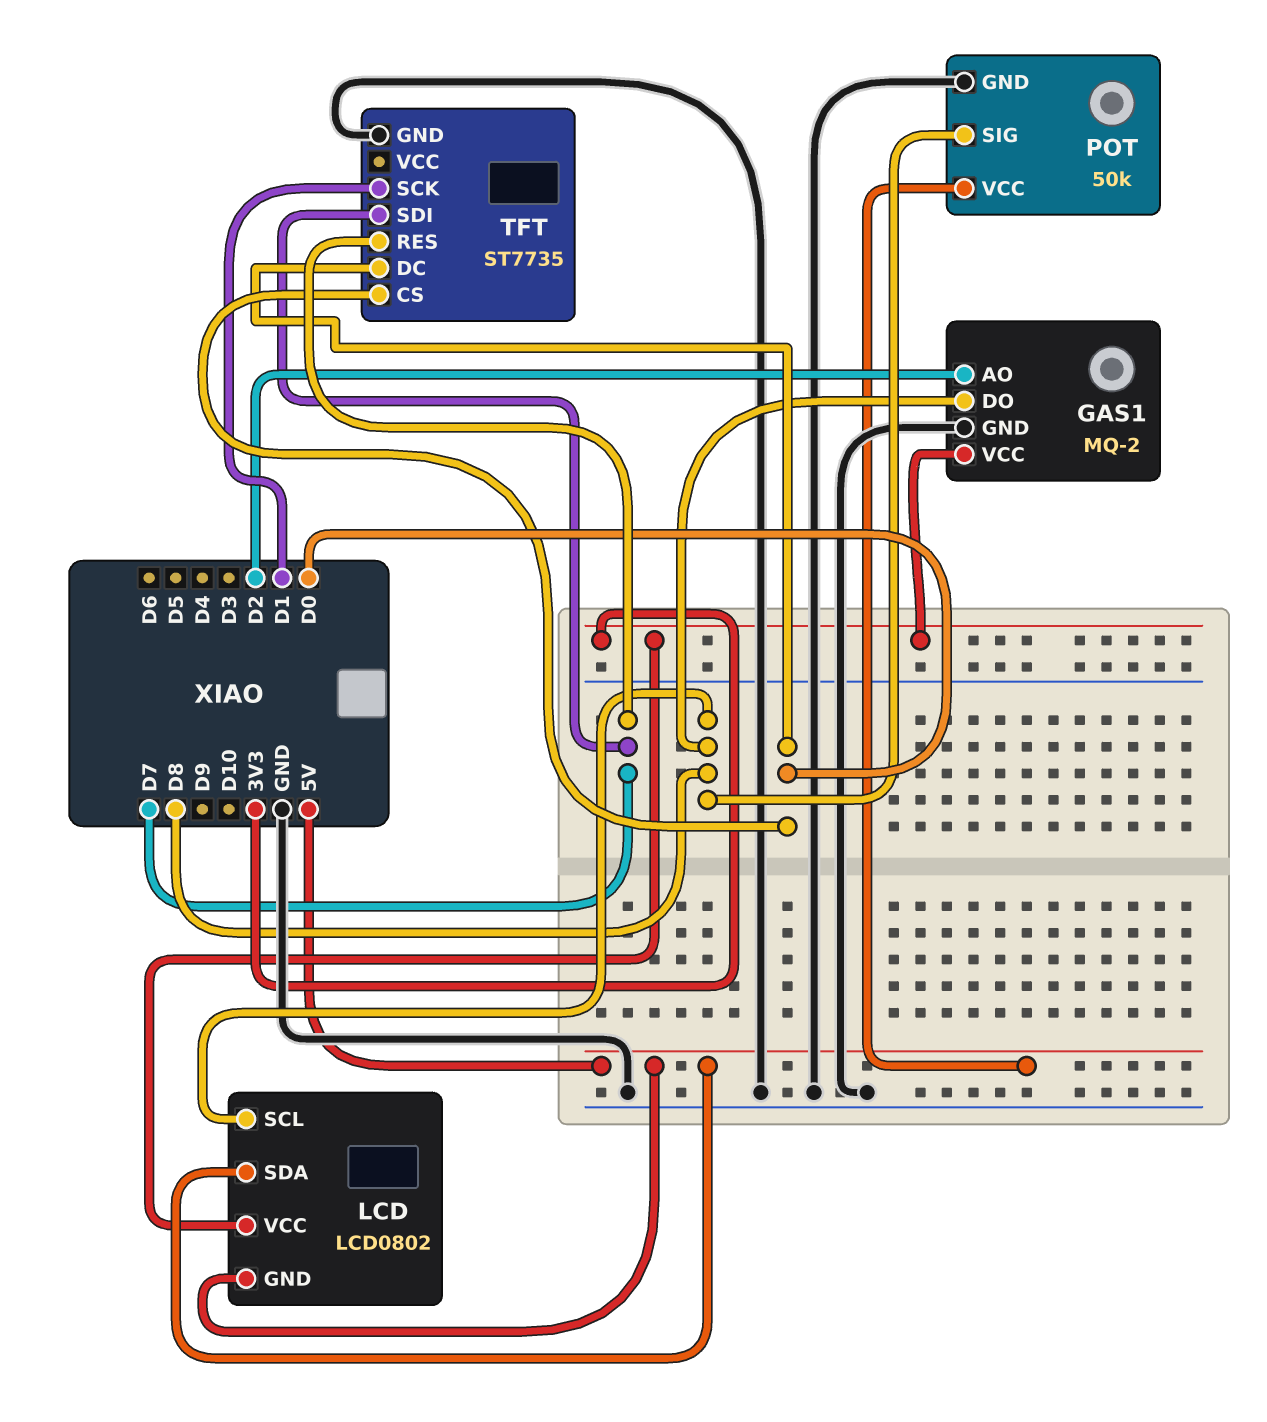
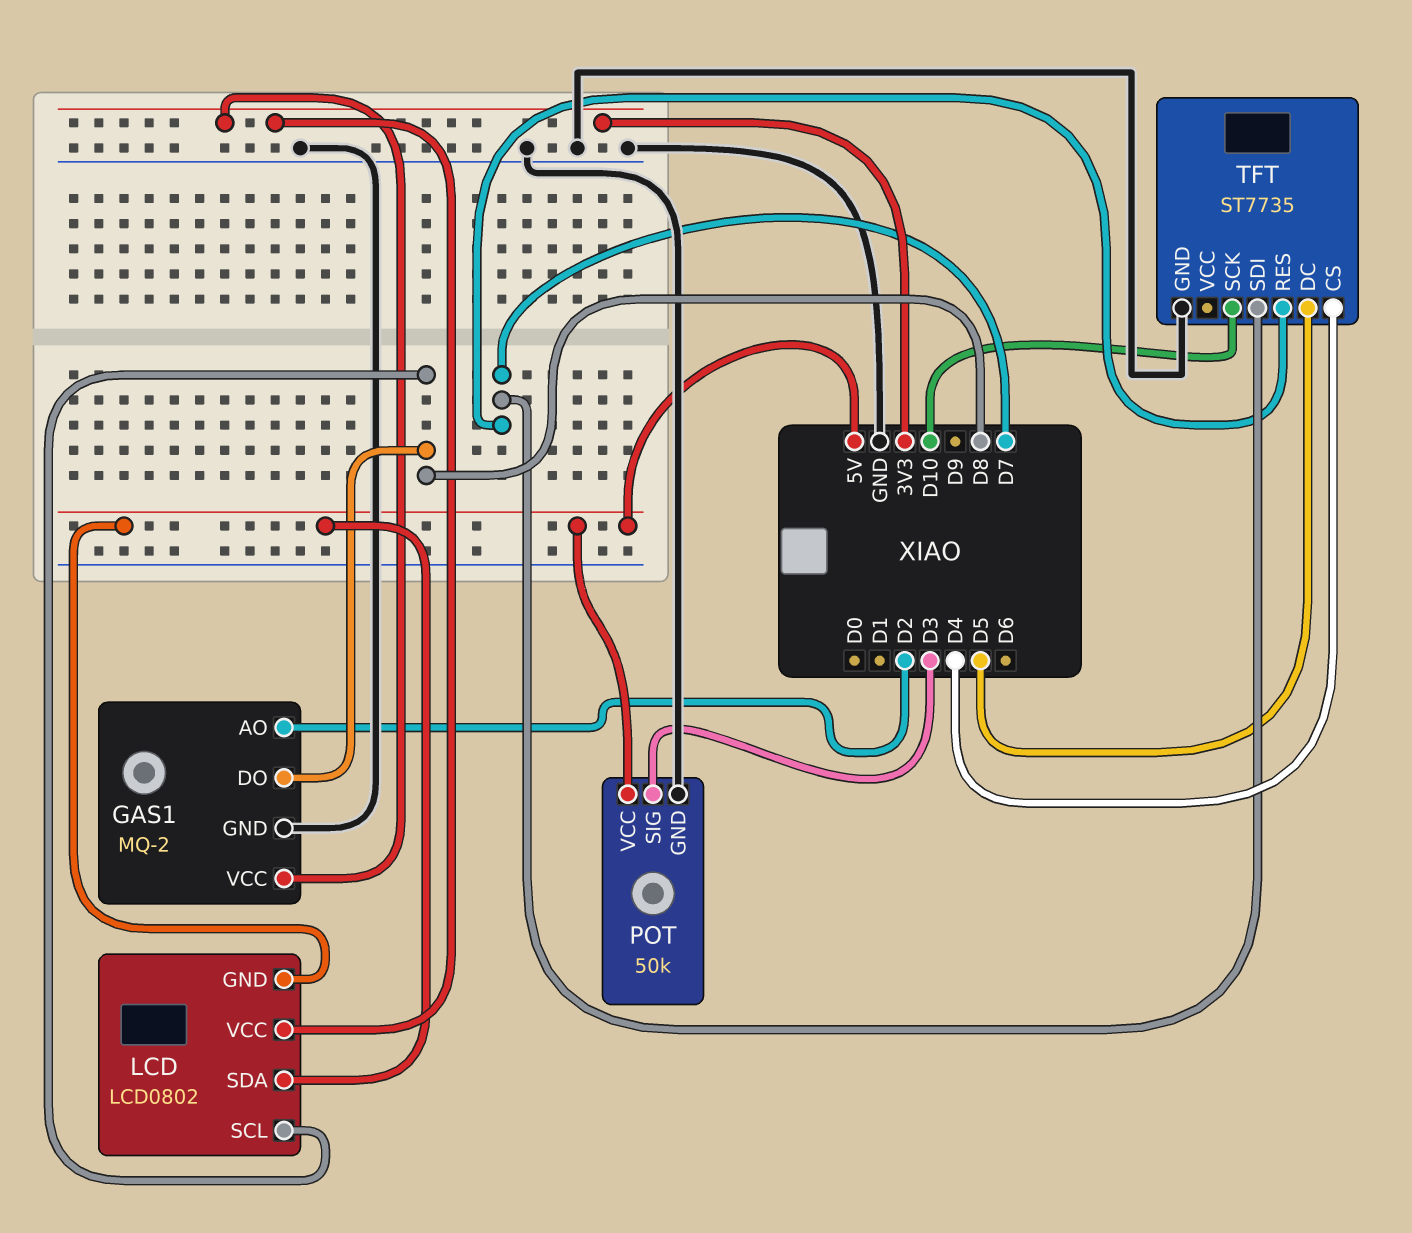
POT pin SIG: D8 -> D3
TFT pin CS: D0 -> D4
TFT pin DC: D0 -> D5
TFT pin SCK: D1 -> D10

